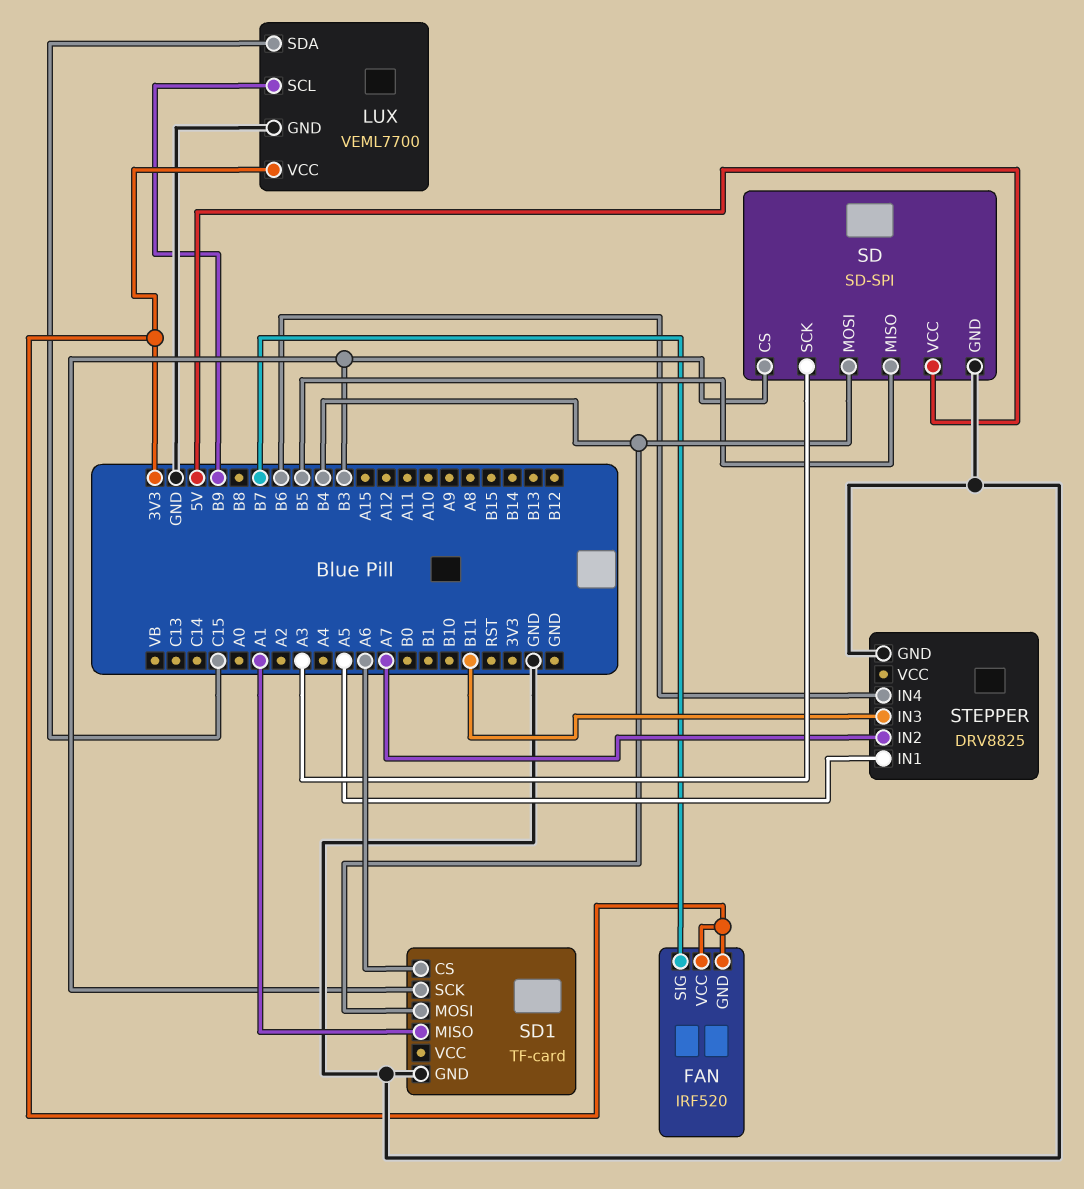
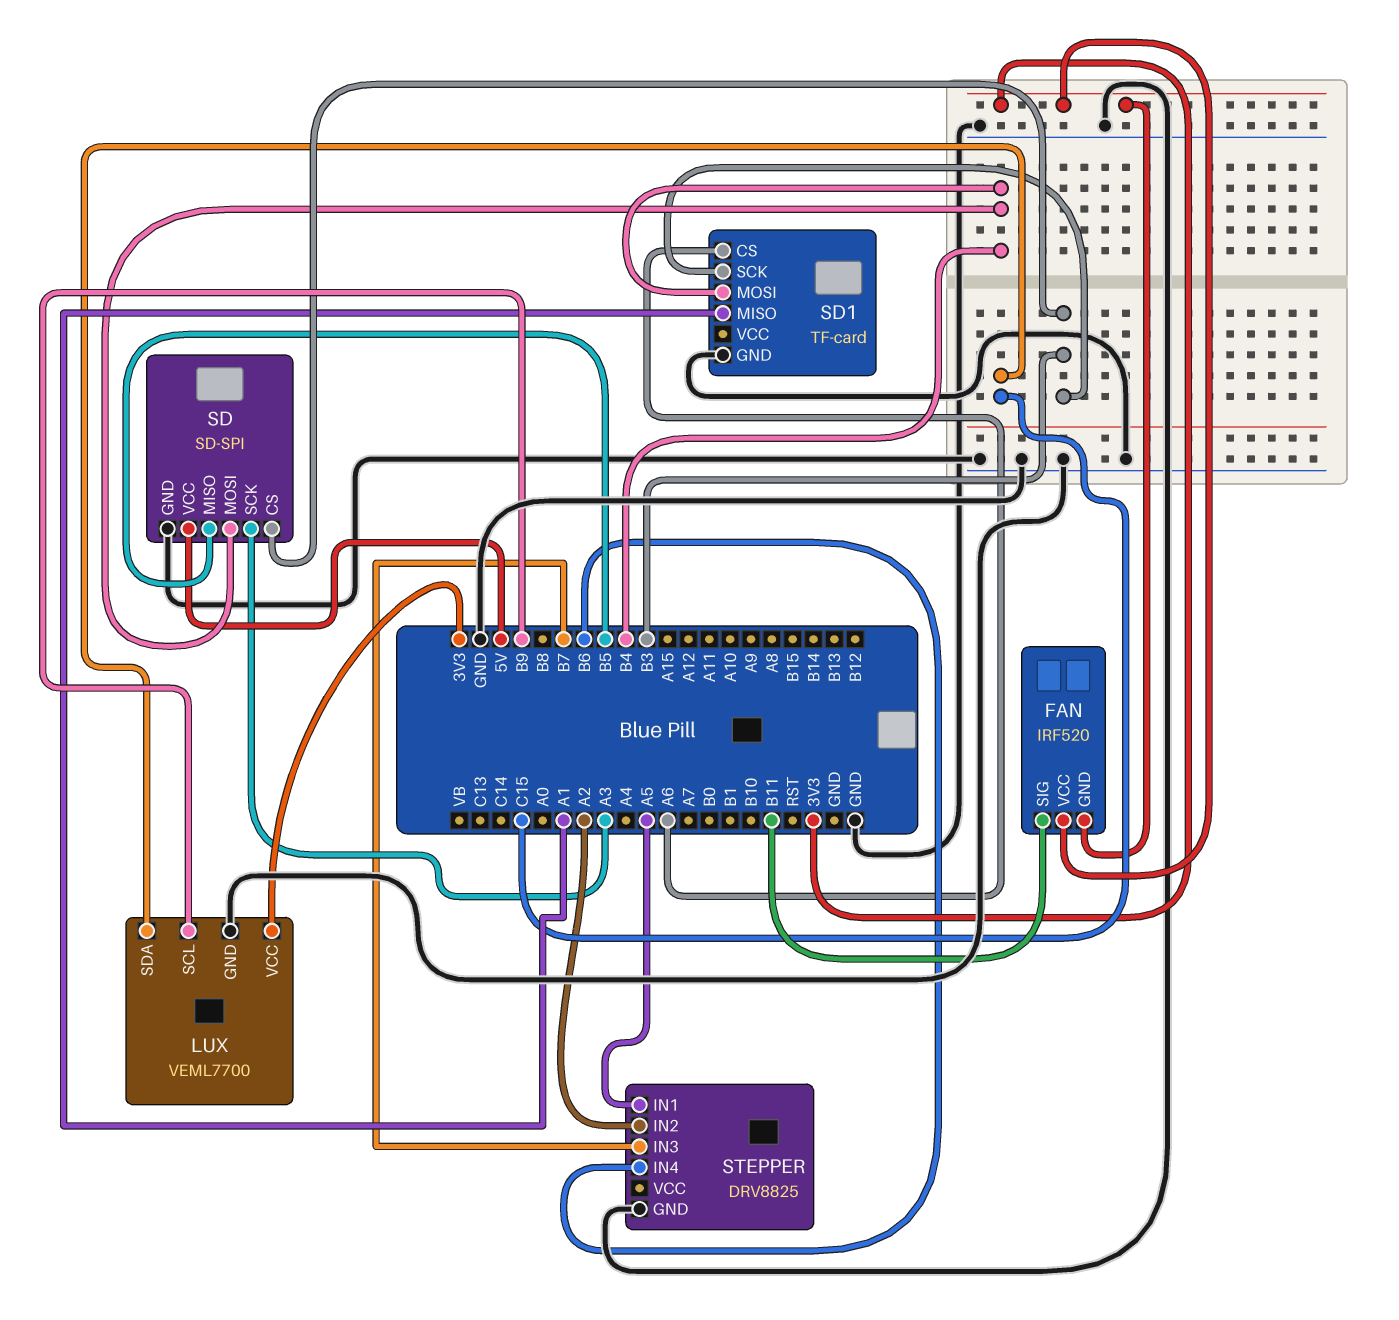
FAN pin SIG: B7 -> B11
STEPPER pin IN2: A7 -> A2
STEPPER pin IN3: B11 -> B7

